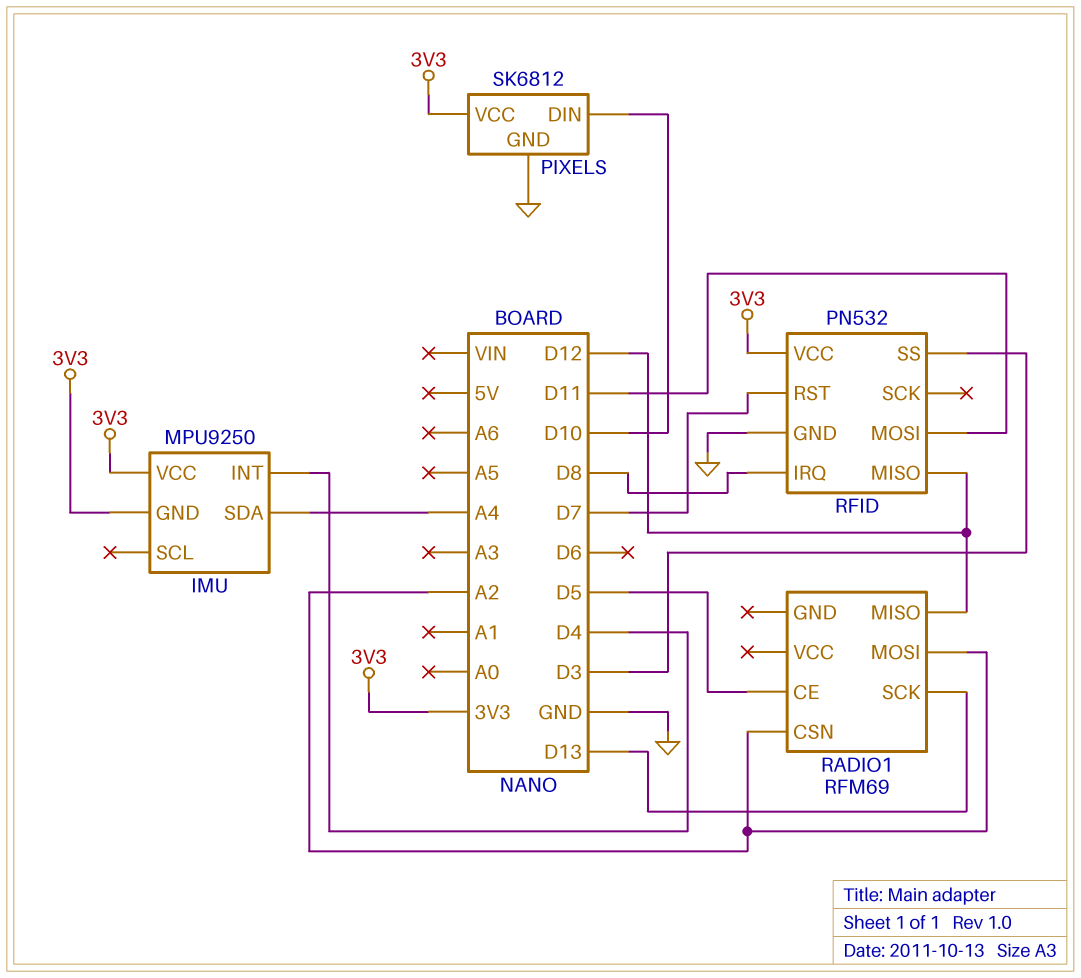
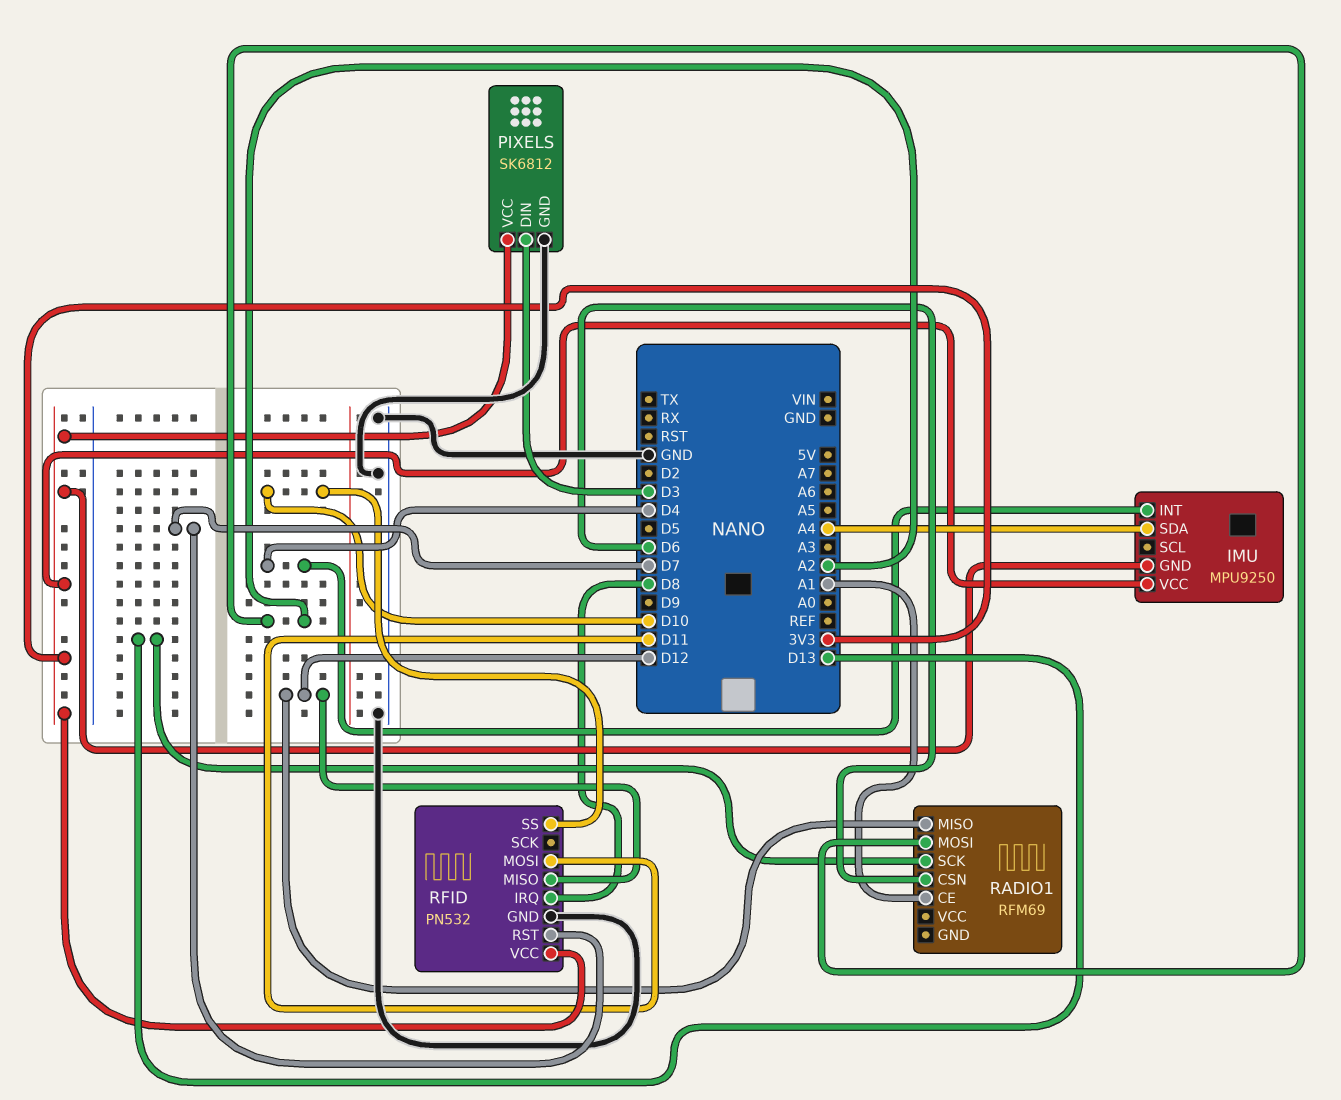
PIXELS pin DIN: D10 -> D3
RADIO1 pin CE: D5 -> A1
RADIO1 pin CSN: A2 -> D6
RFID pin SS: D3 -> D10

